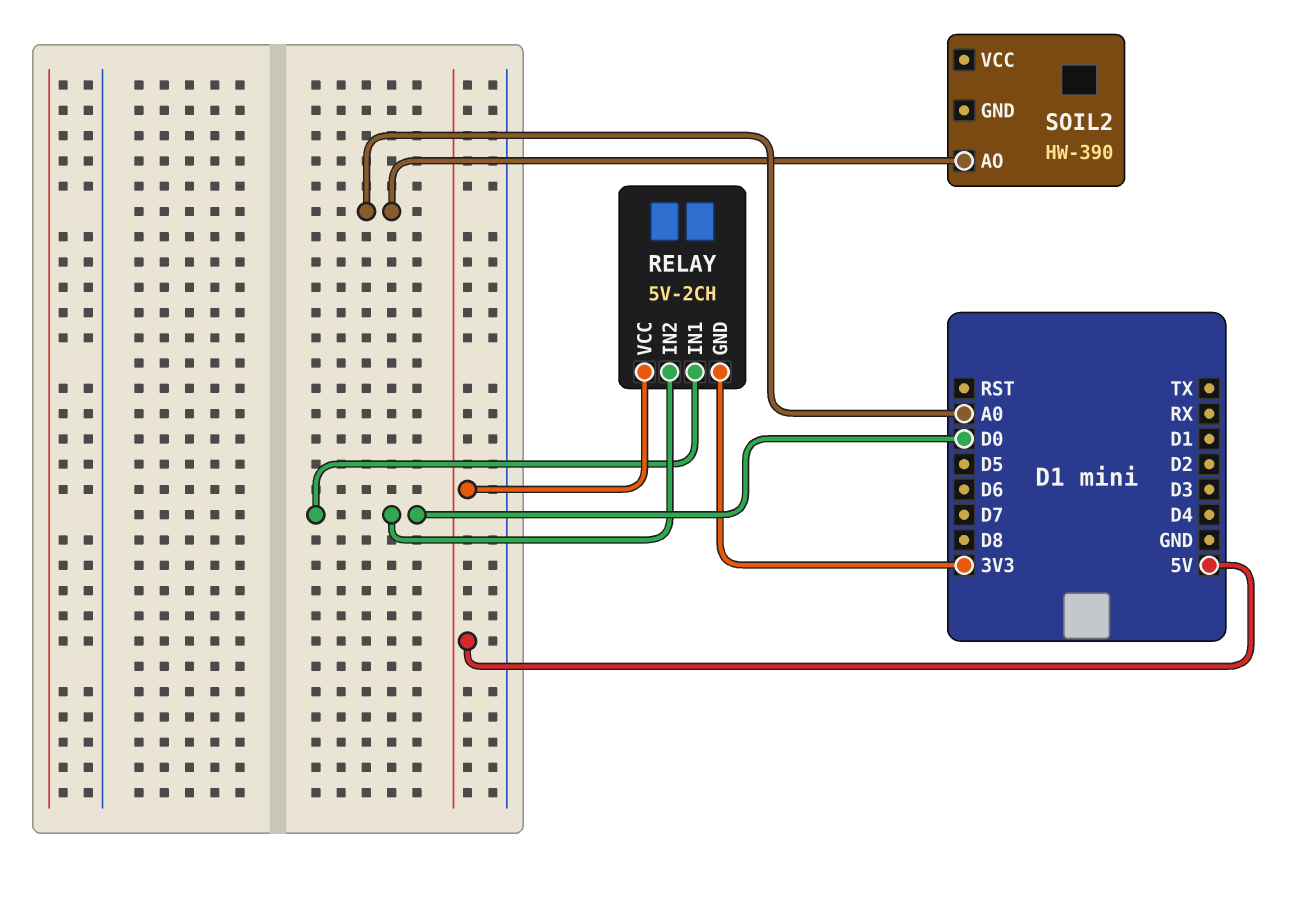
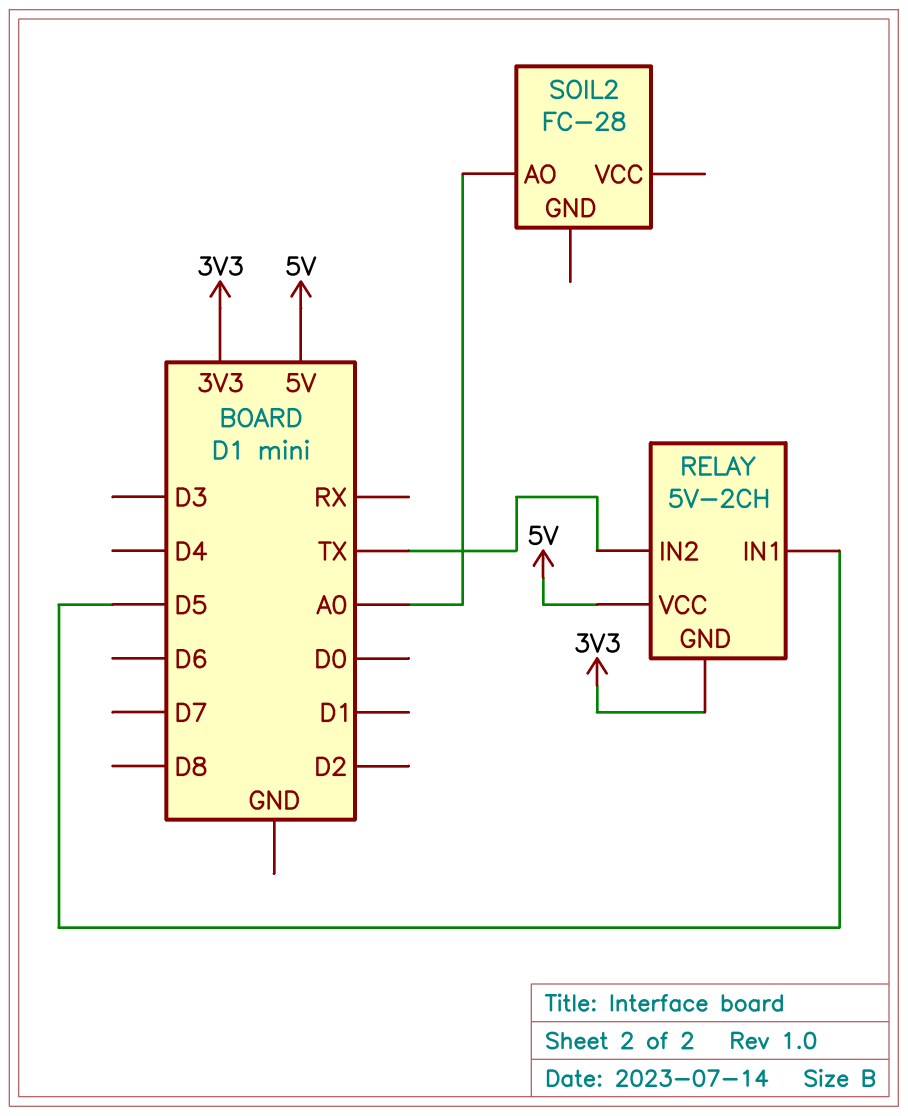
RELAY pin IN1: D0 -> D5
RELAY pin IN2: D0 -> TX
SOIL2: HW-390 -> FC-28

